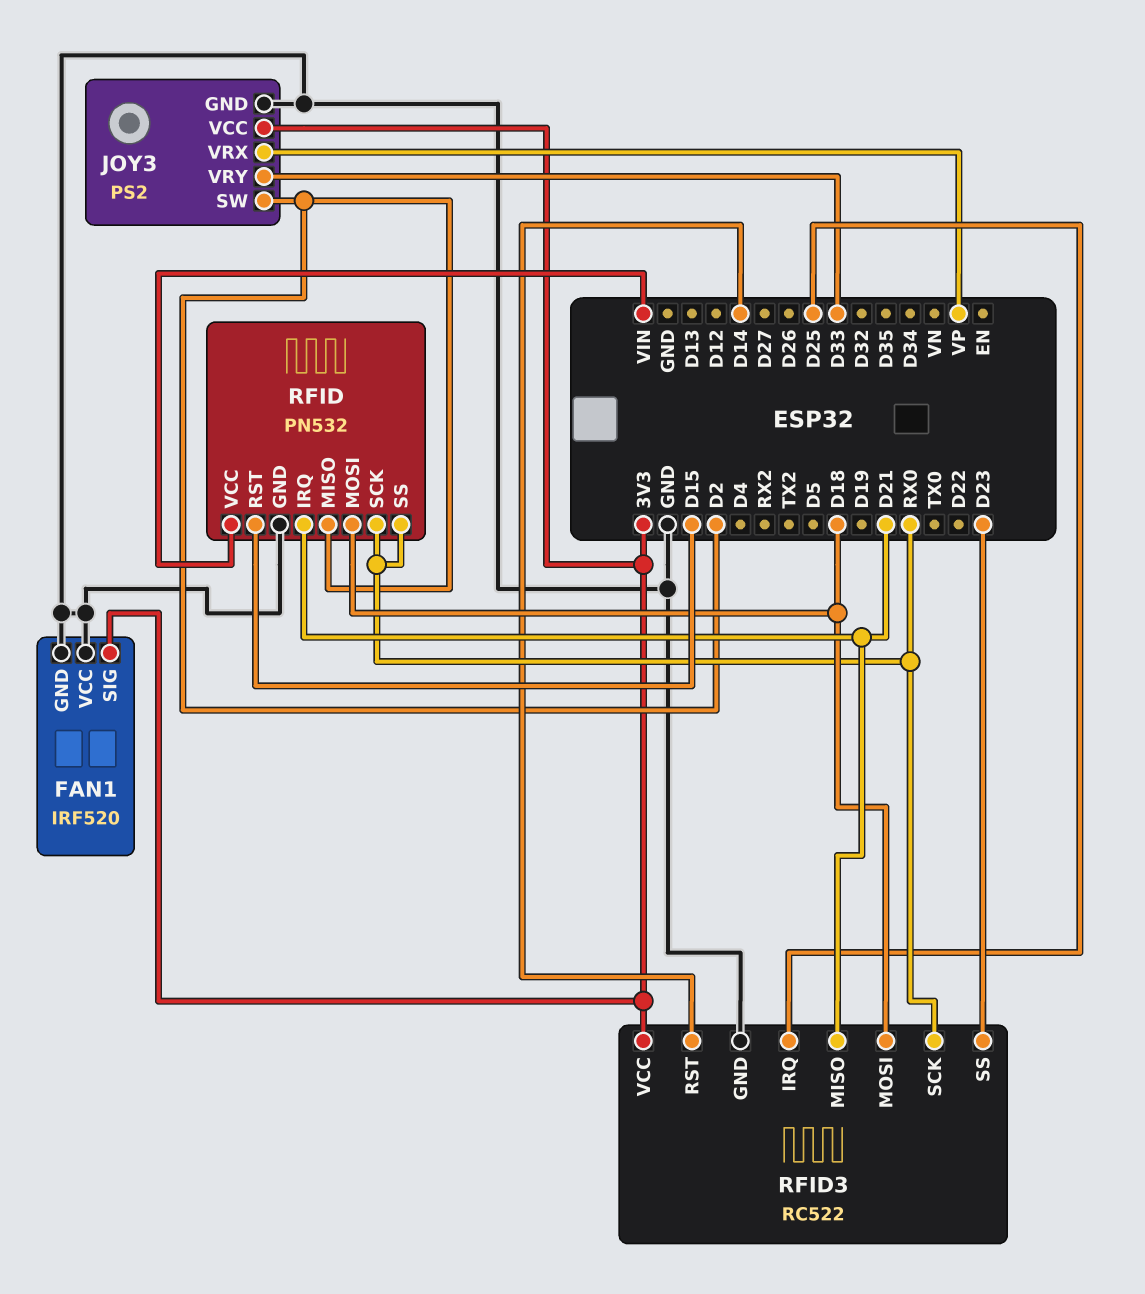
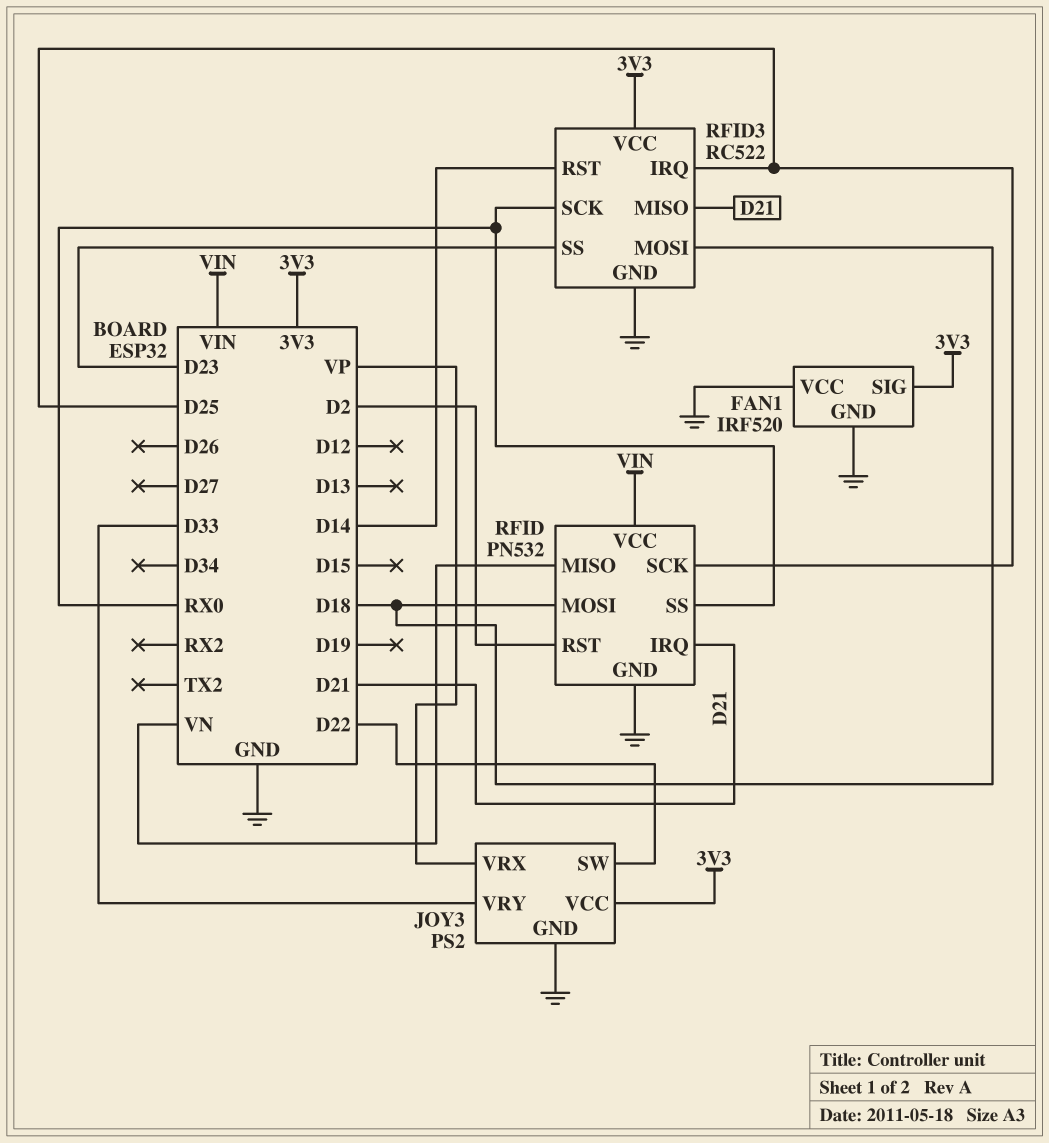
JOY3 pin SW: D2 -> D22
RFID pin MISO: D2 -> VN
RFID pin RST: D15 -> D2
RFID pin SCK: RX0 -> D25

